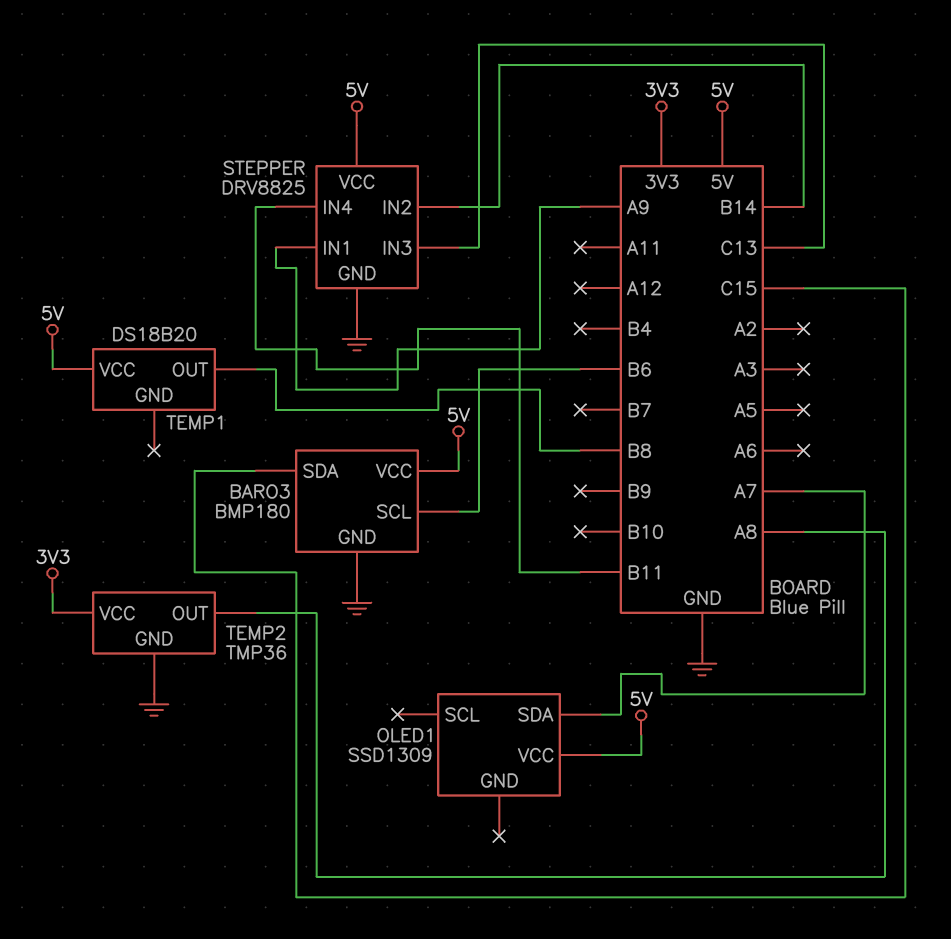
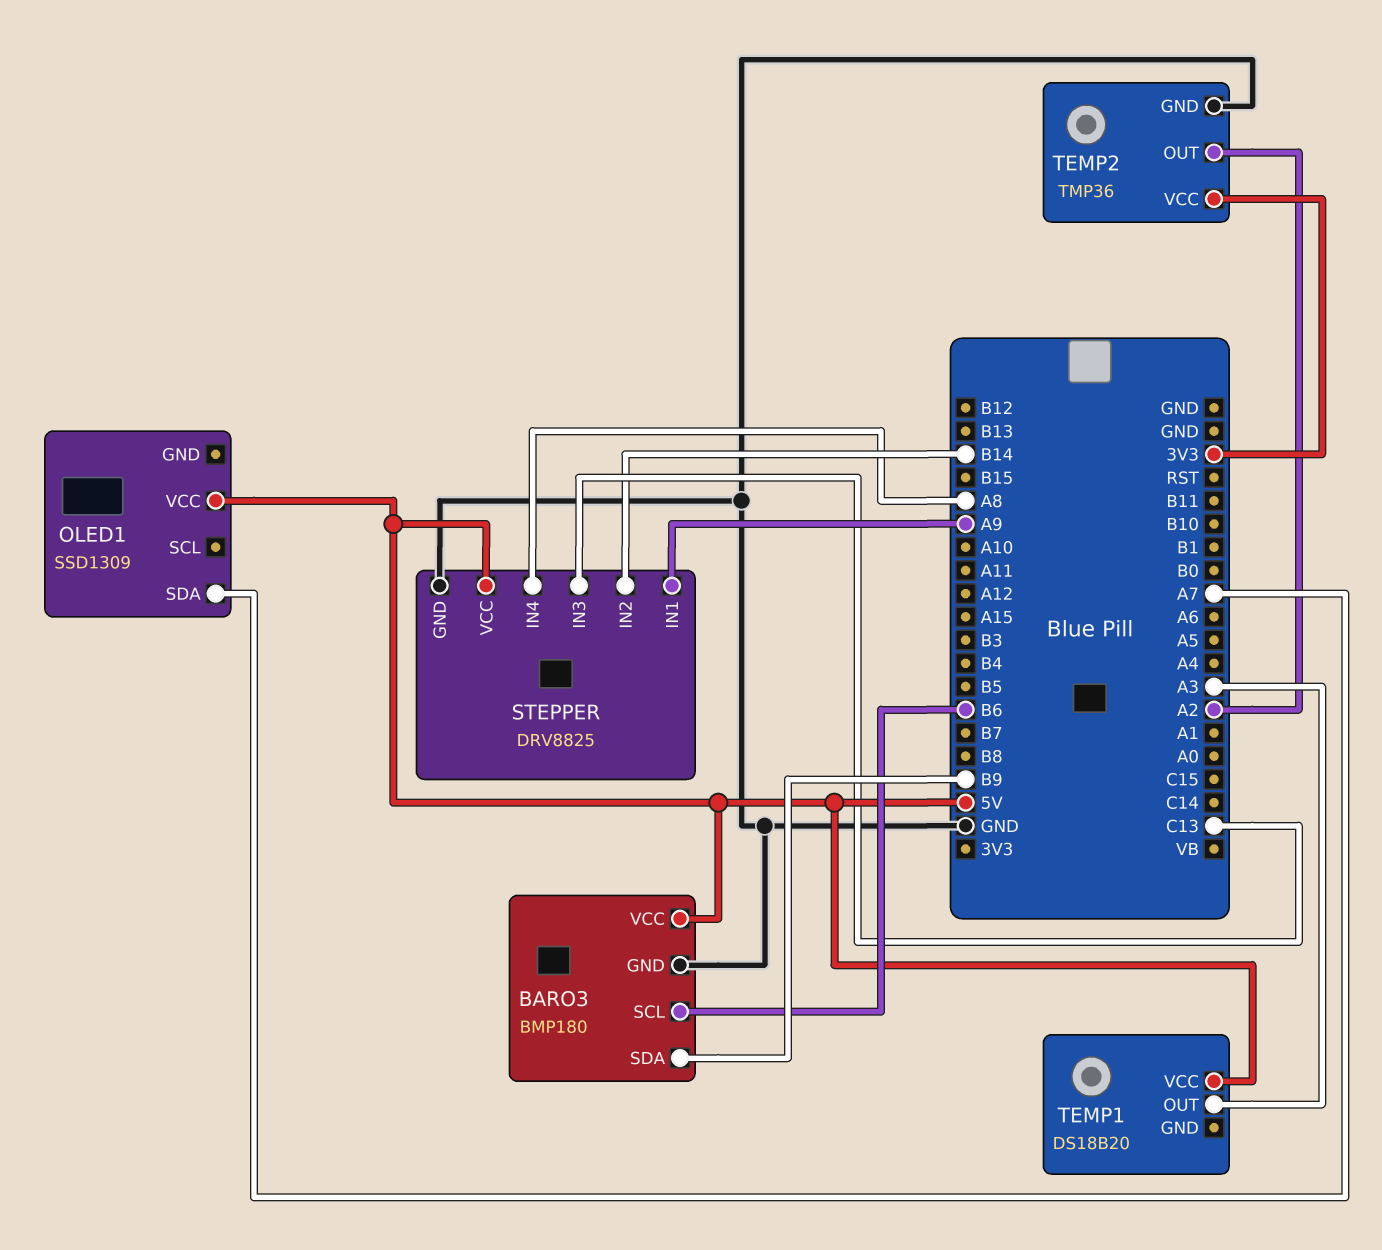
BARO3 pin SDA: C15 -> B9
STEPPER pin IN4: B11 -> A8
TEMP1 pin OUT: B8 -> A3
TEMP2 pin OUT: A8 -> A2

